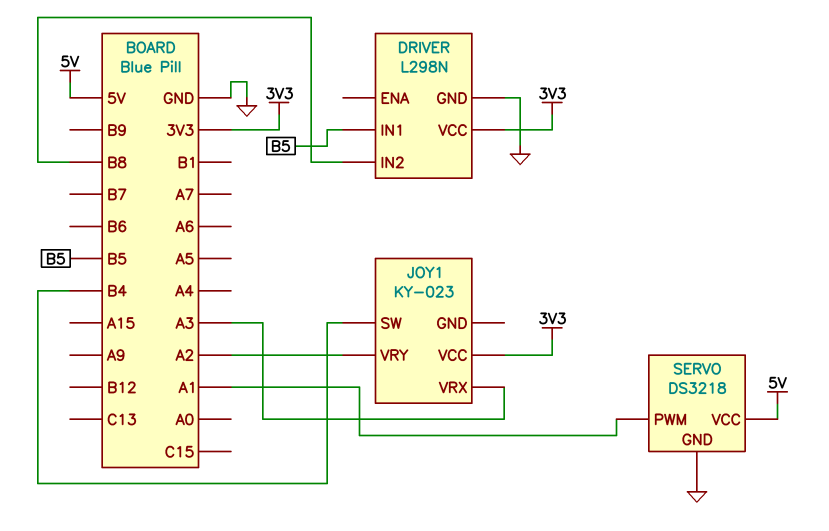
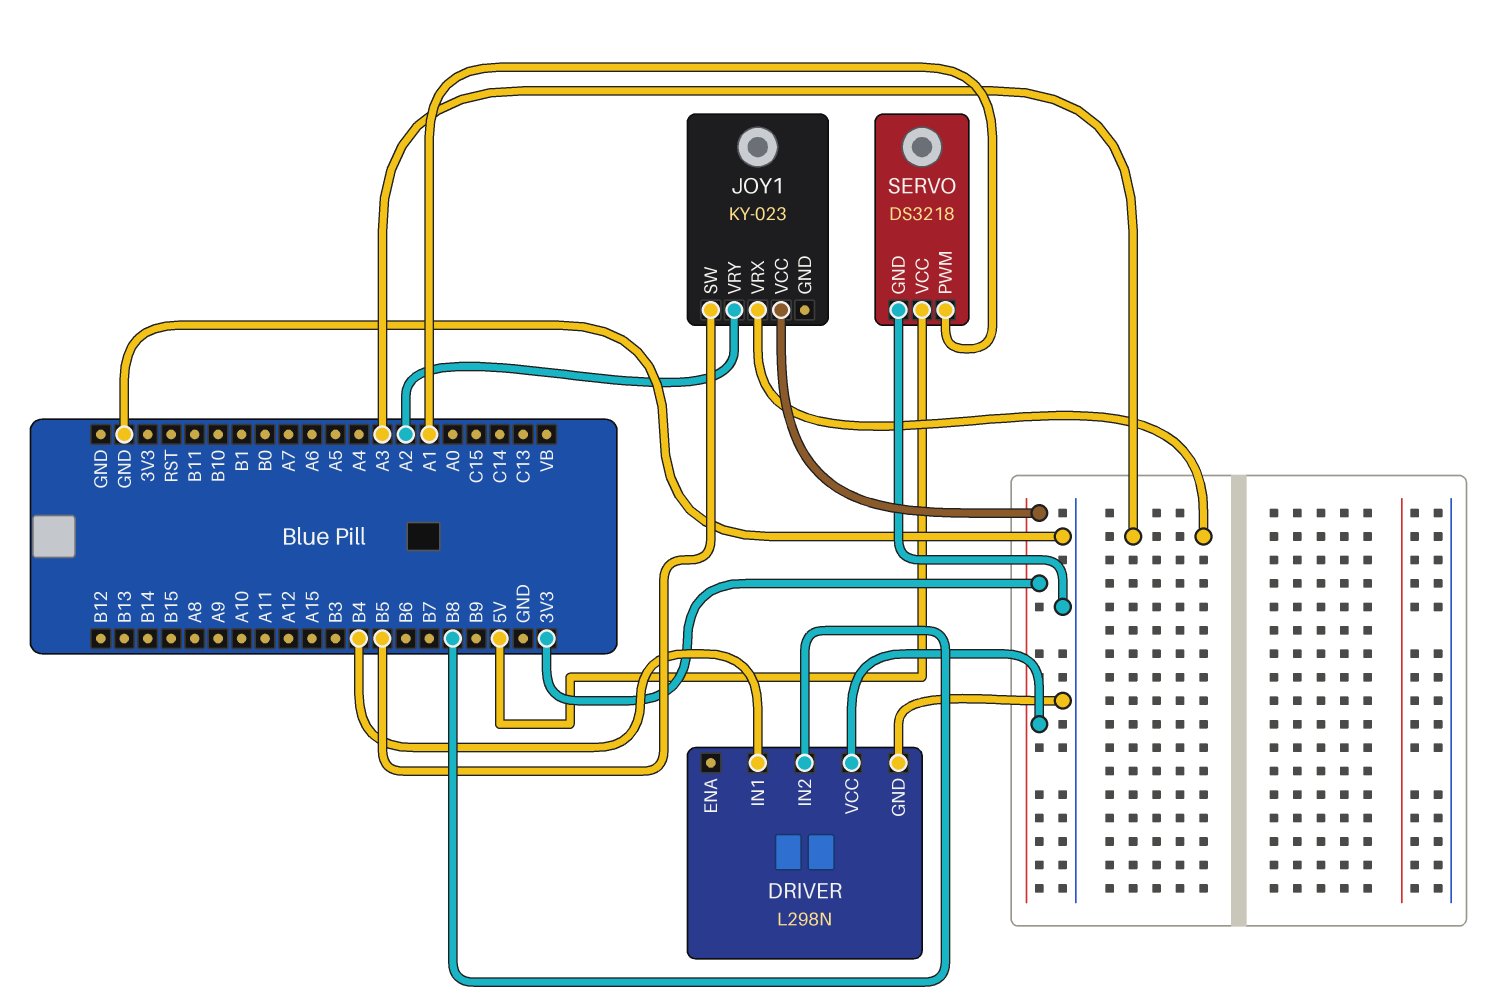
DRIVER pin IN1: B5 -> B4
JOY1 pin SW: B4 -> B5

